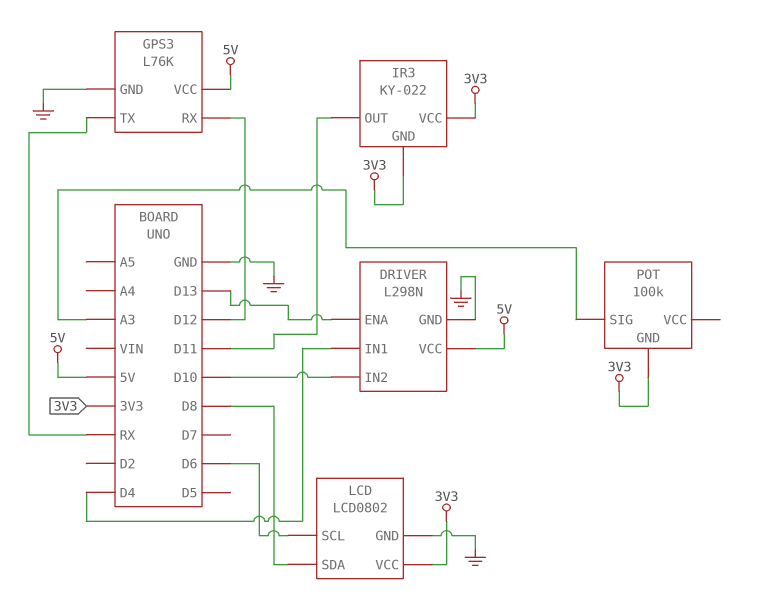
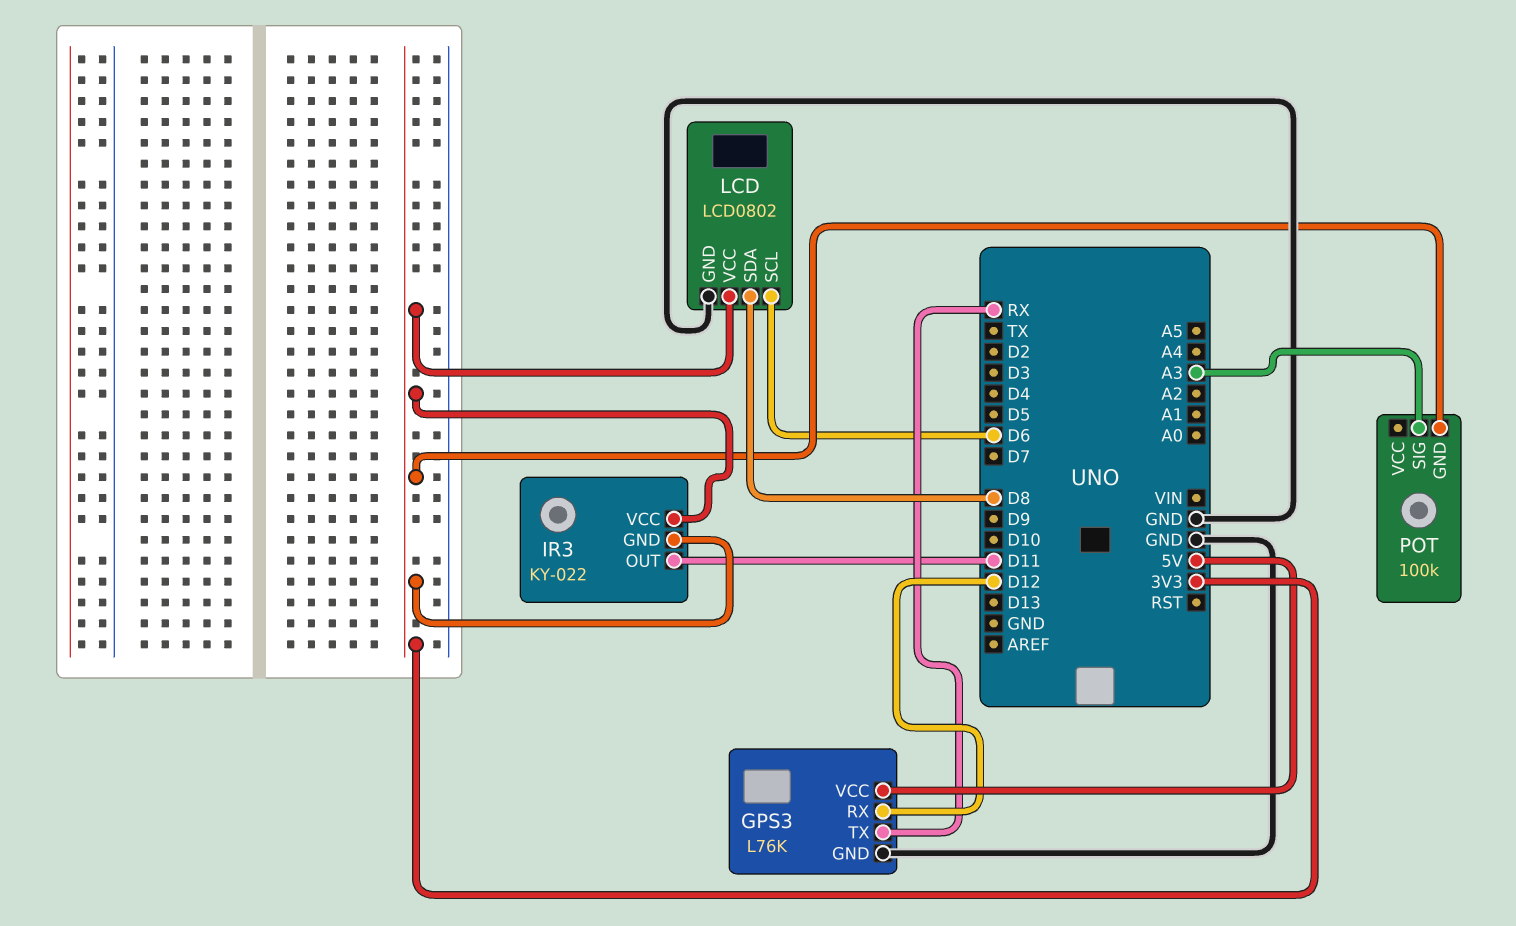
DRIVER: L298N -> none
DRIVER pin ENA: D13 -> none
DRIVER pin GND: GND -> none
DRIVER pin IN1: D4 -> none
DRIVER pin IN2: D10 -> none
DRIVER pin VCC: 5V -> none

